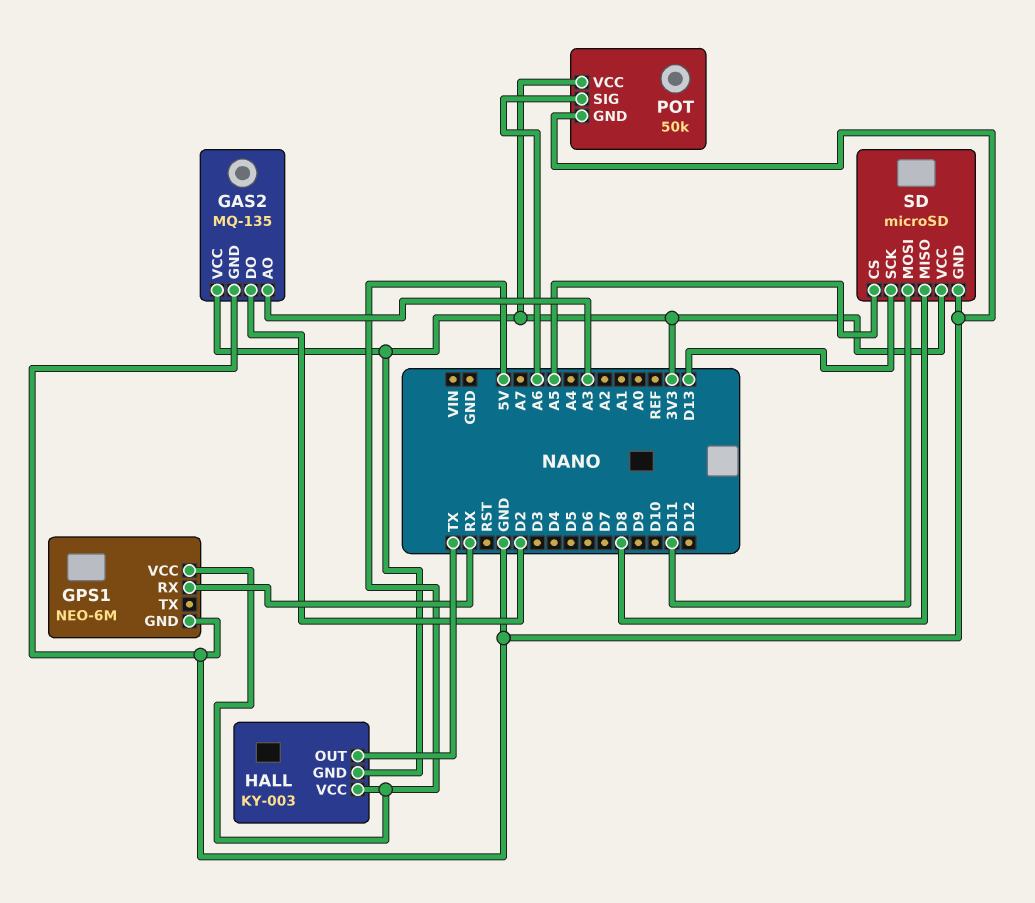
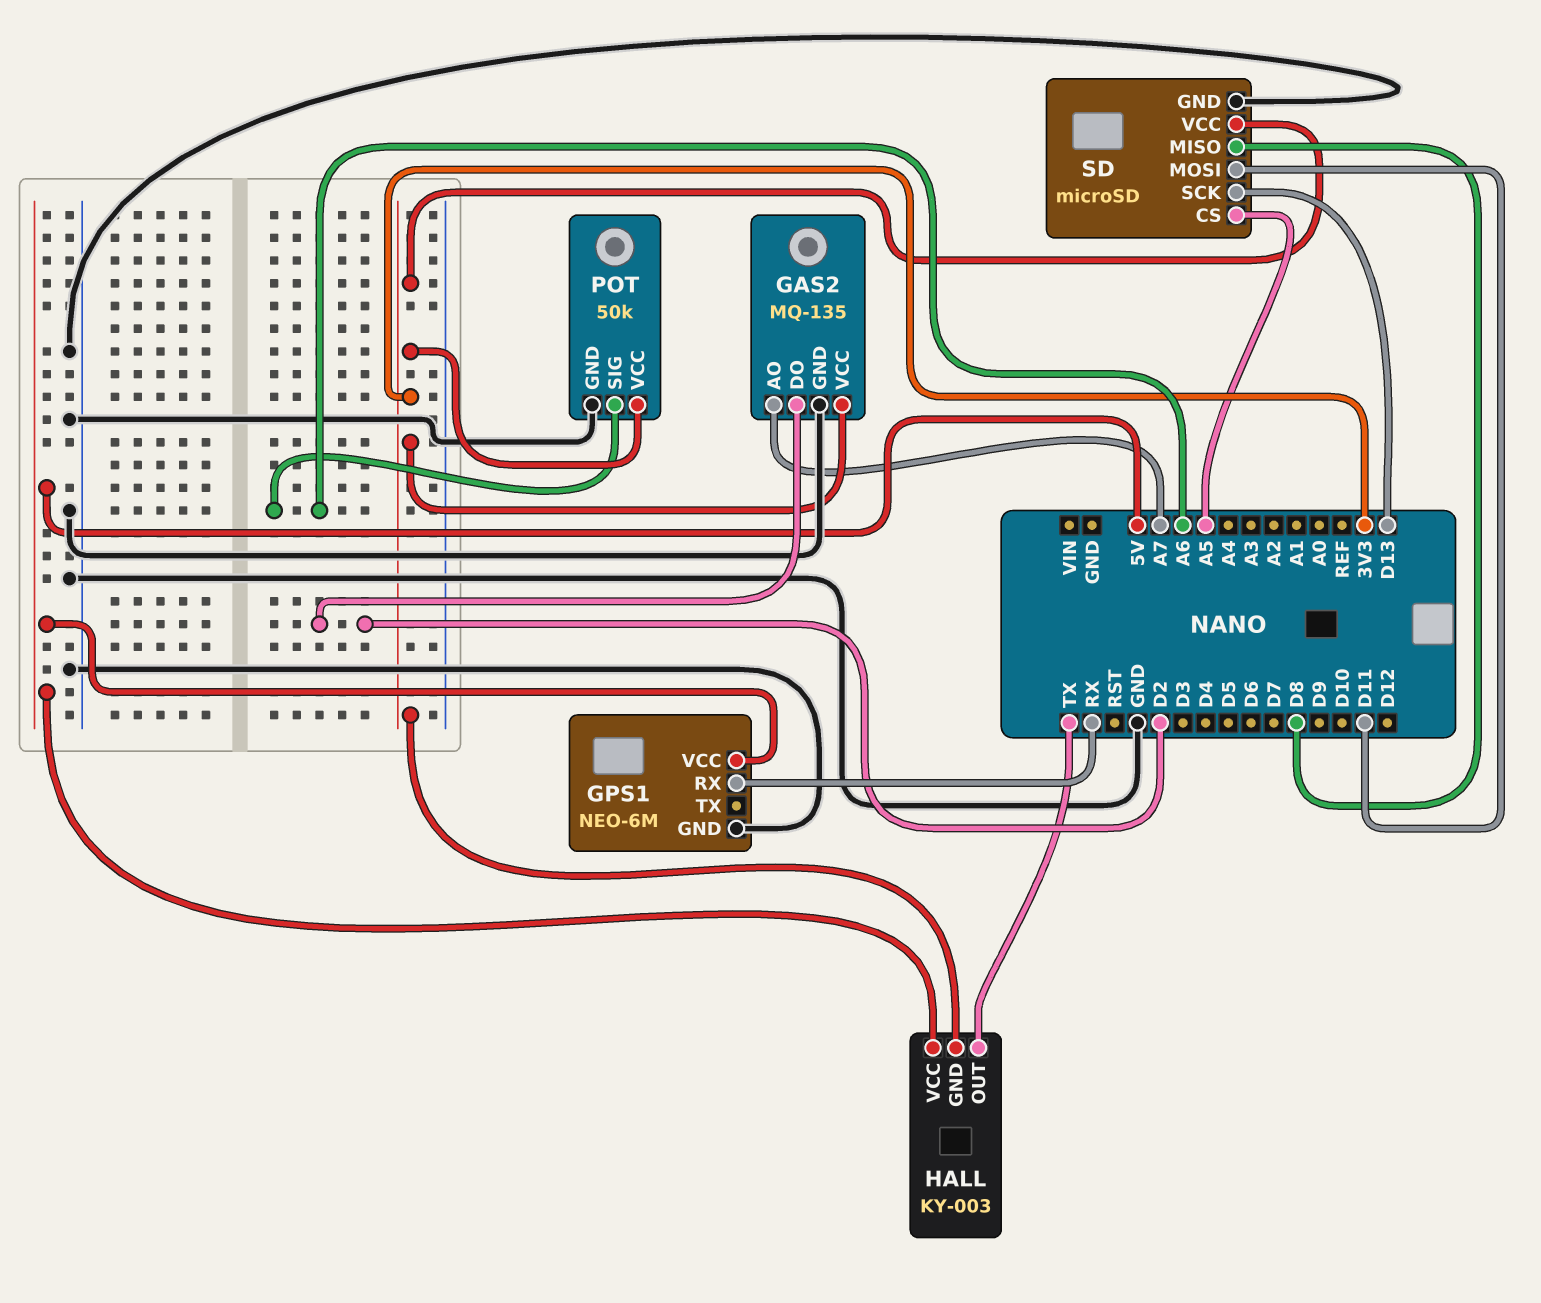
GAS2 pin AO: A3 -> A7

